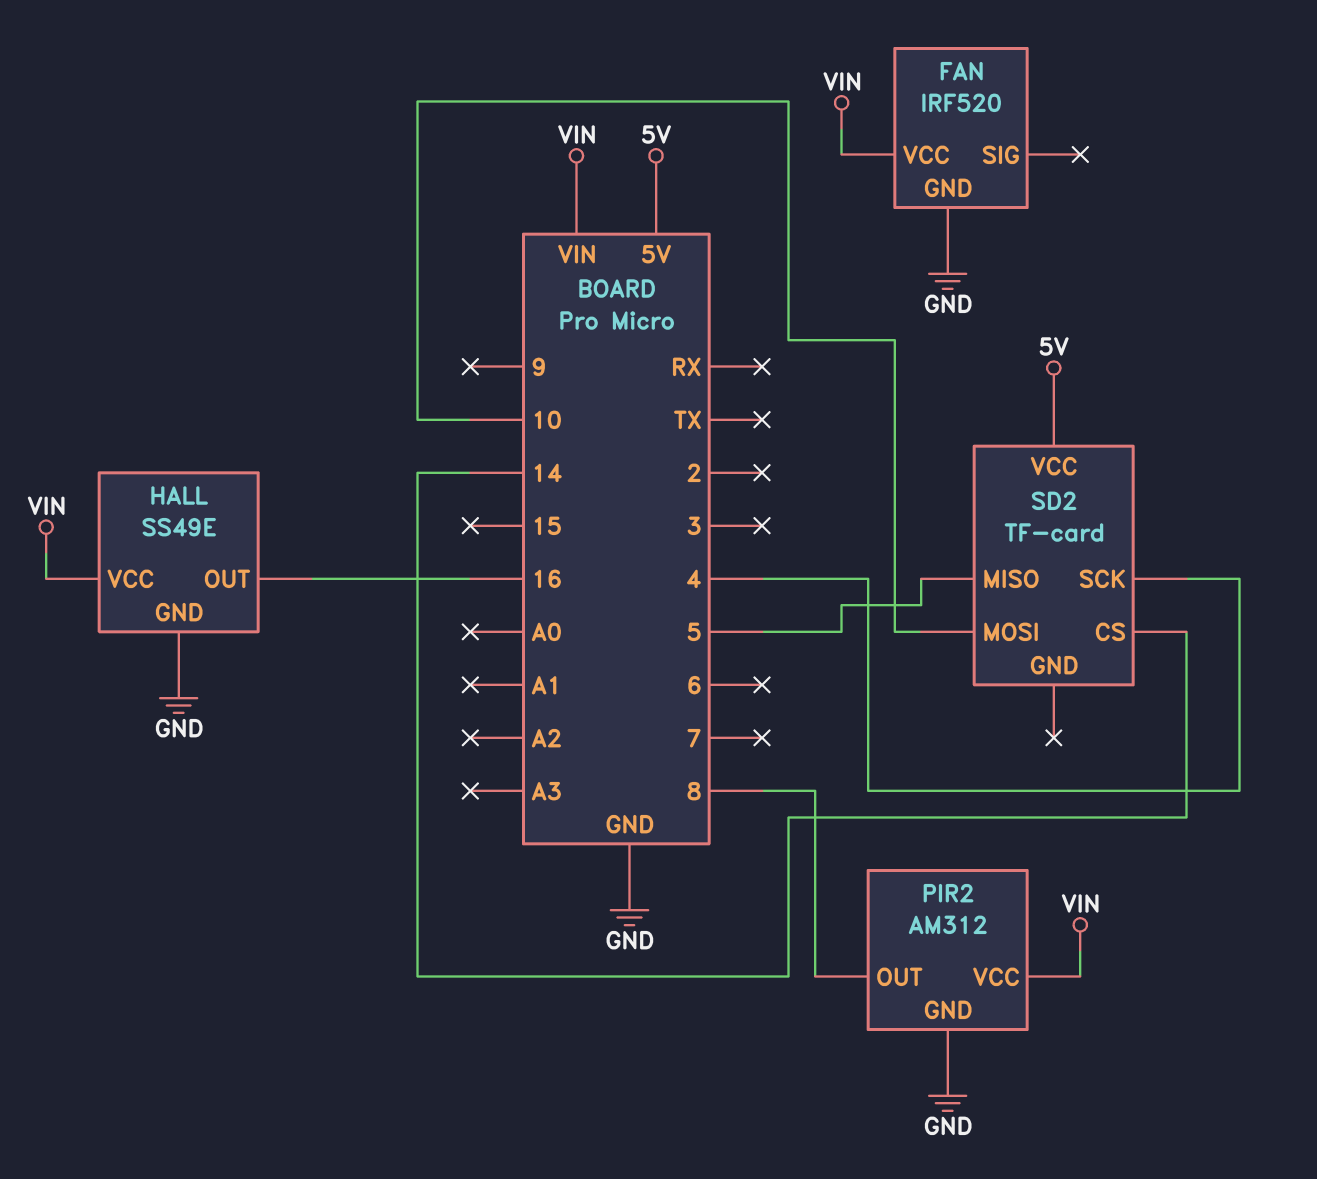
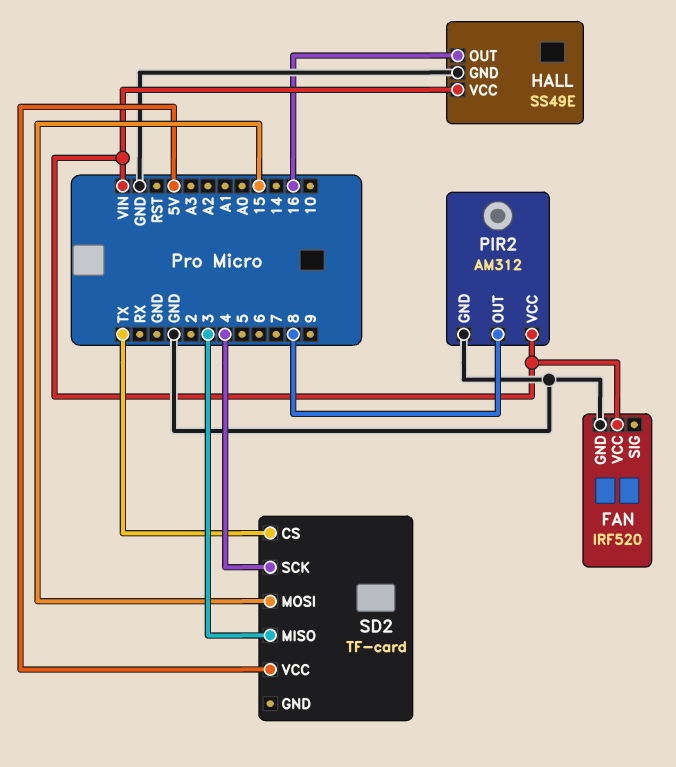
SD2 pin CS: 14 -> TX
SD2 pin MISO: 5 -> 3
SD2 pin MOSI: 10 -> 15

